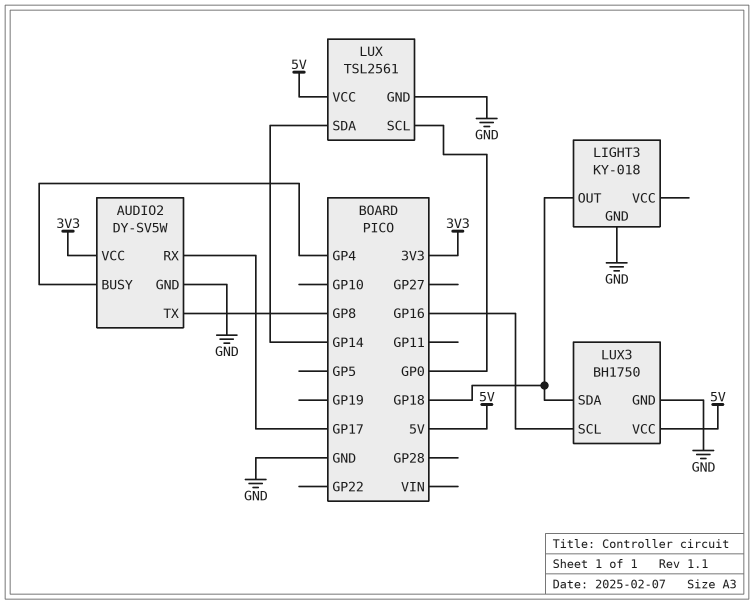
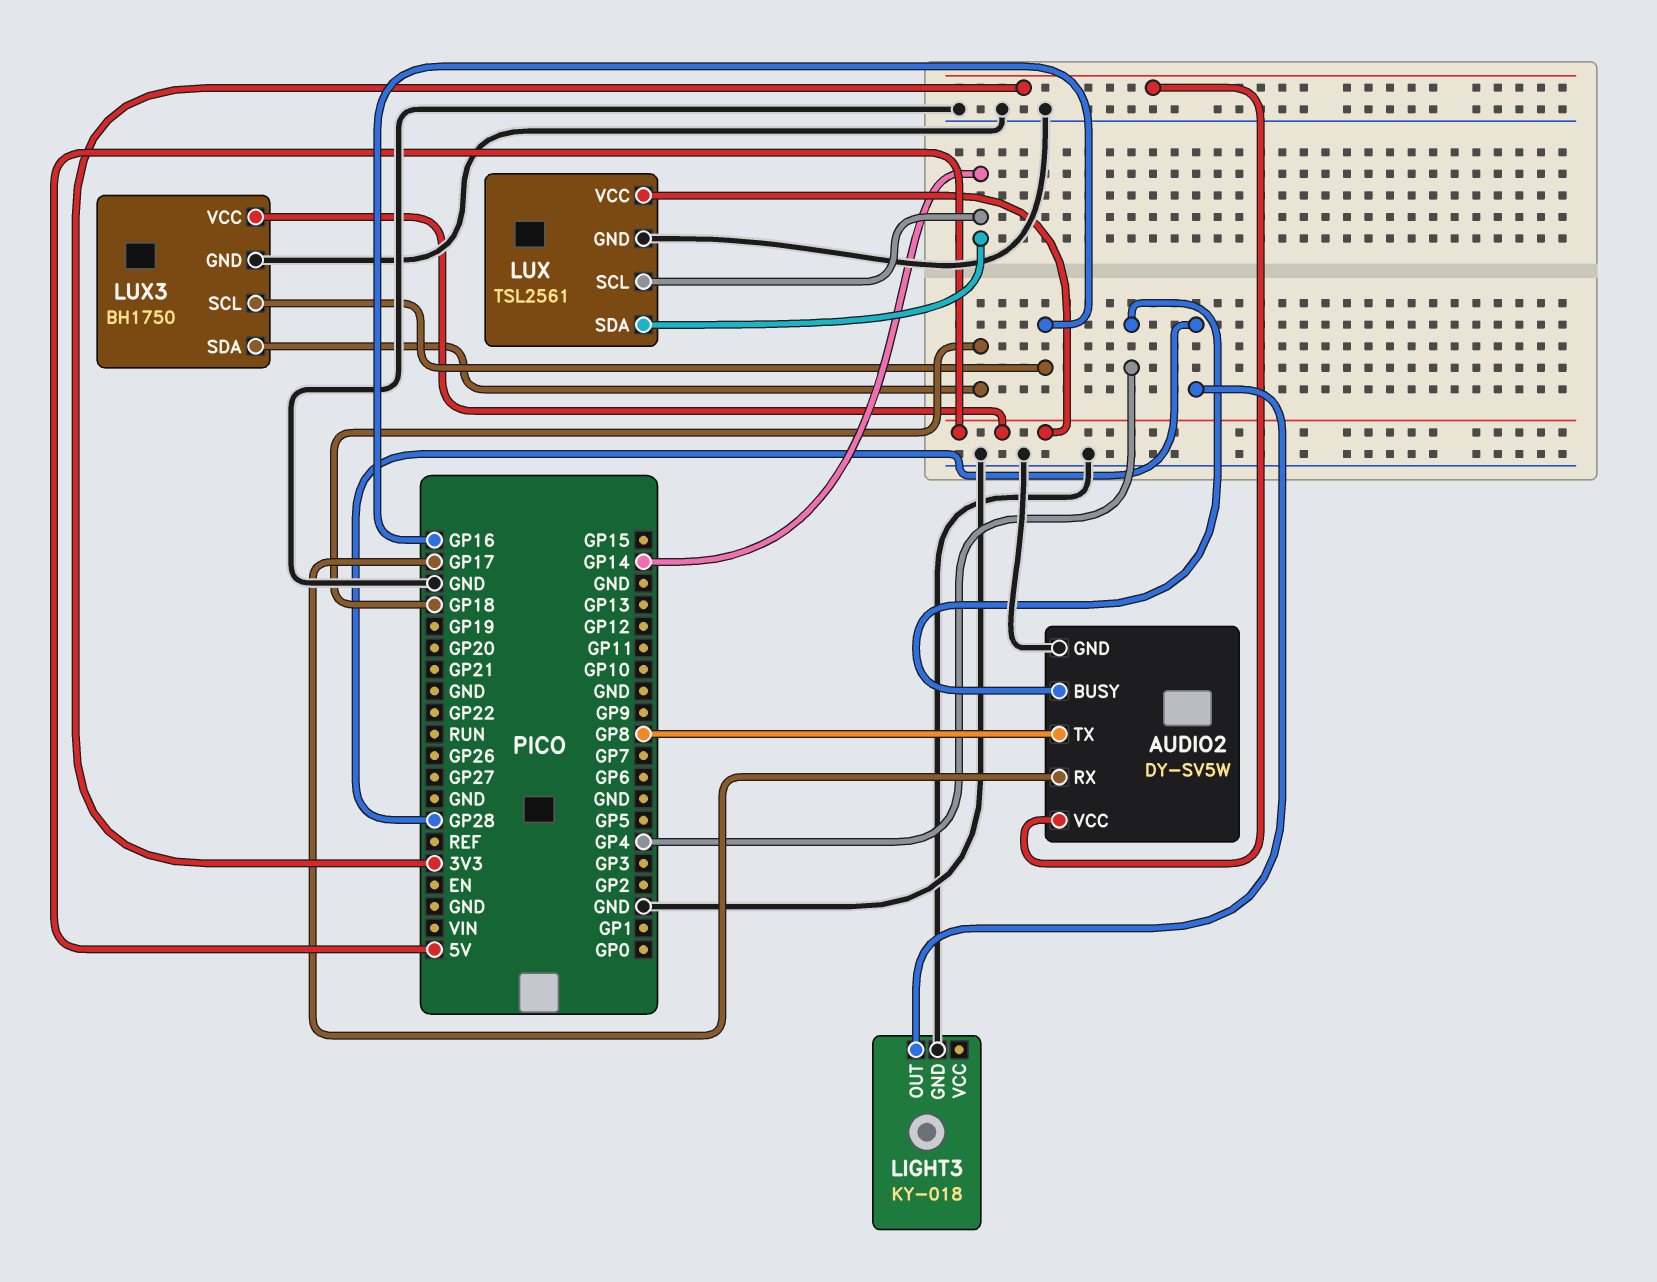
LIGHT3 pin OUT: GP18 -> GP28
LUX pin SCL: GP0 -> GP14

